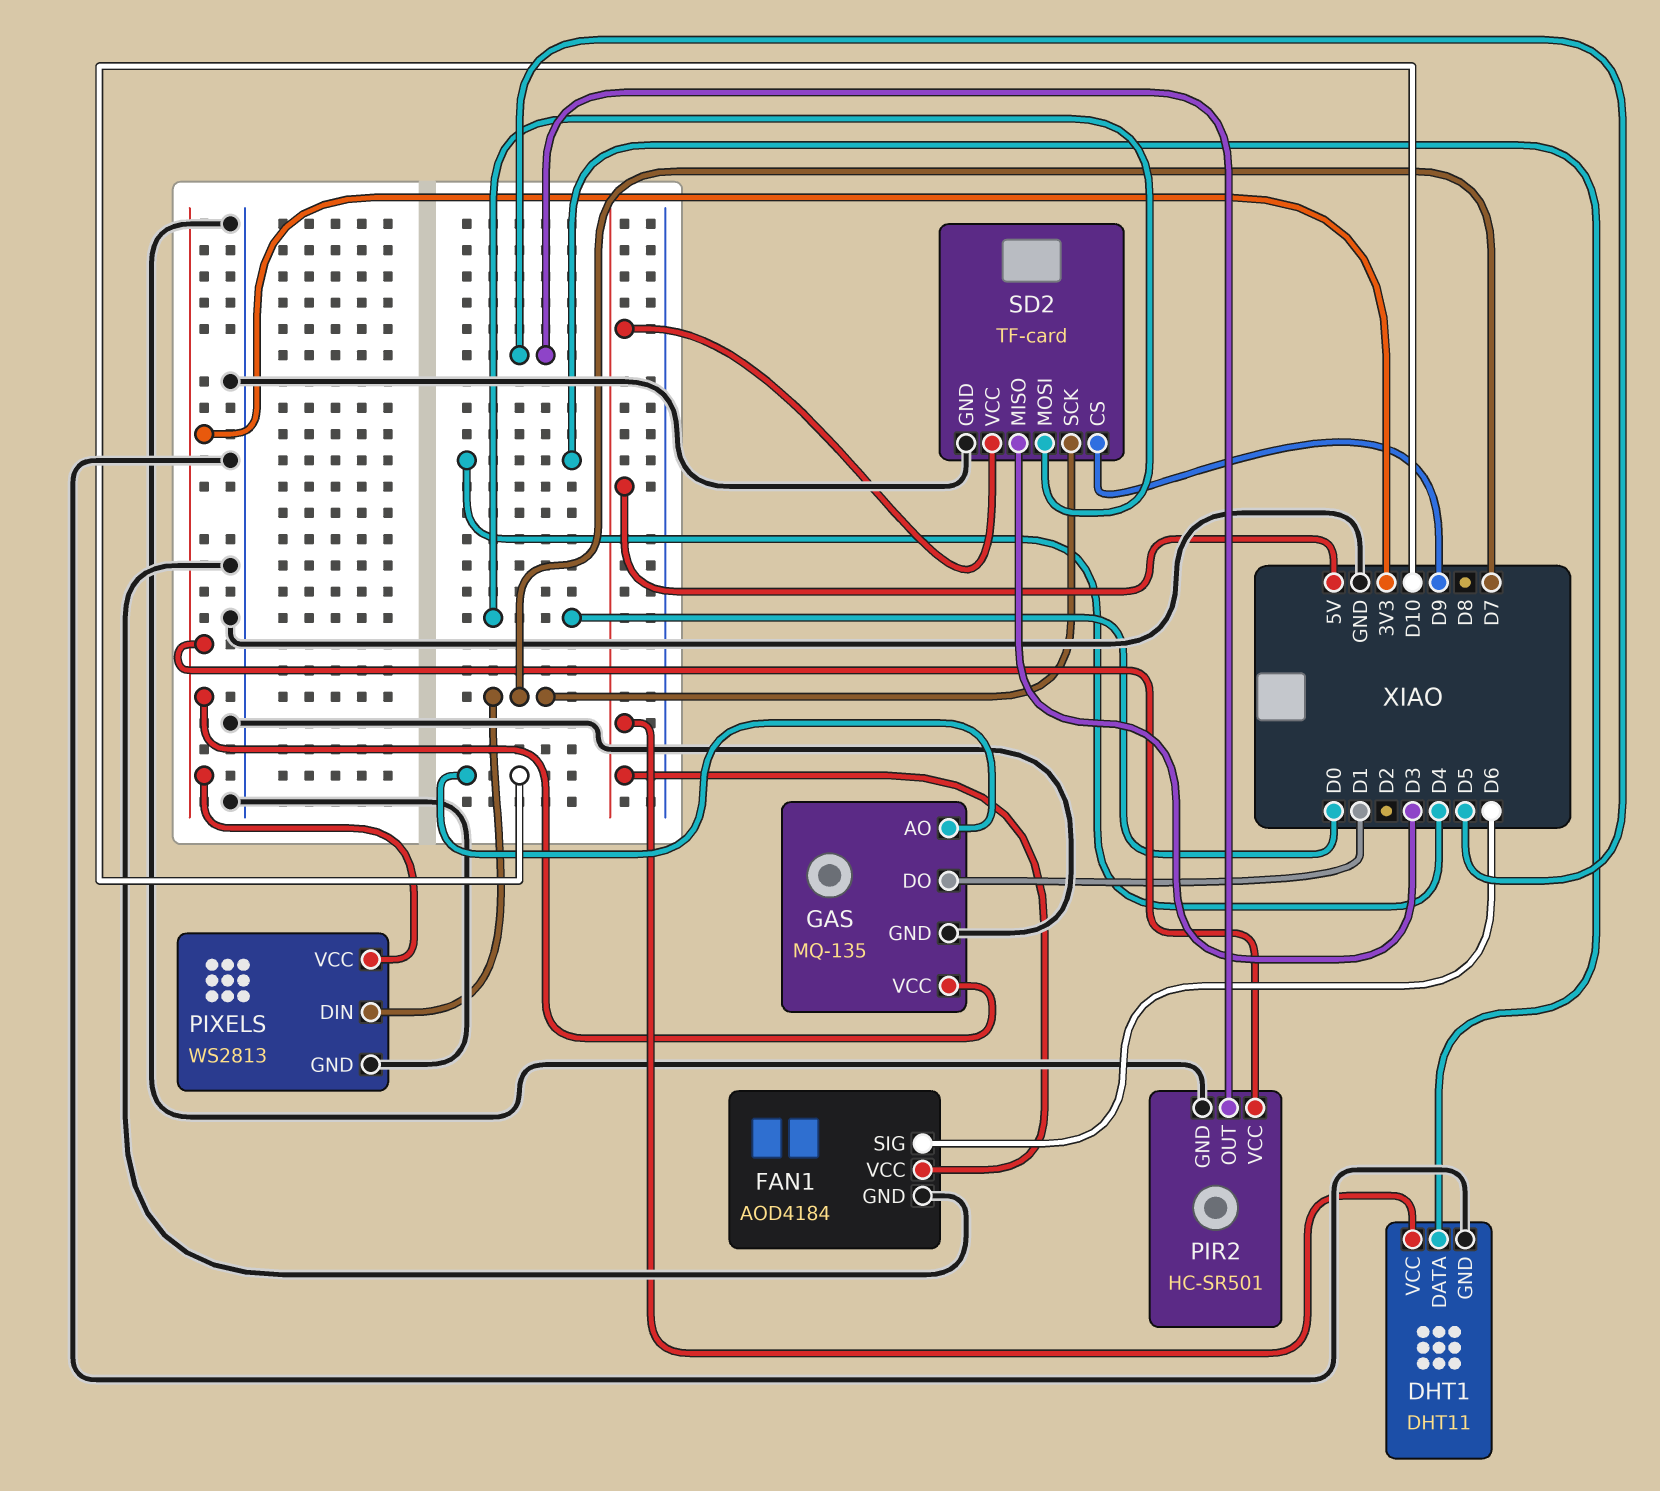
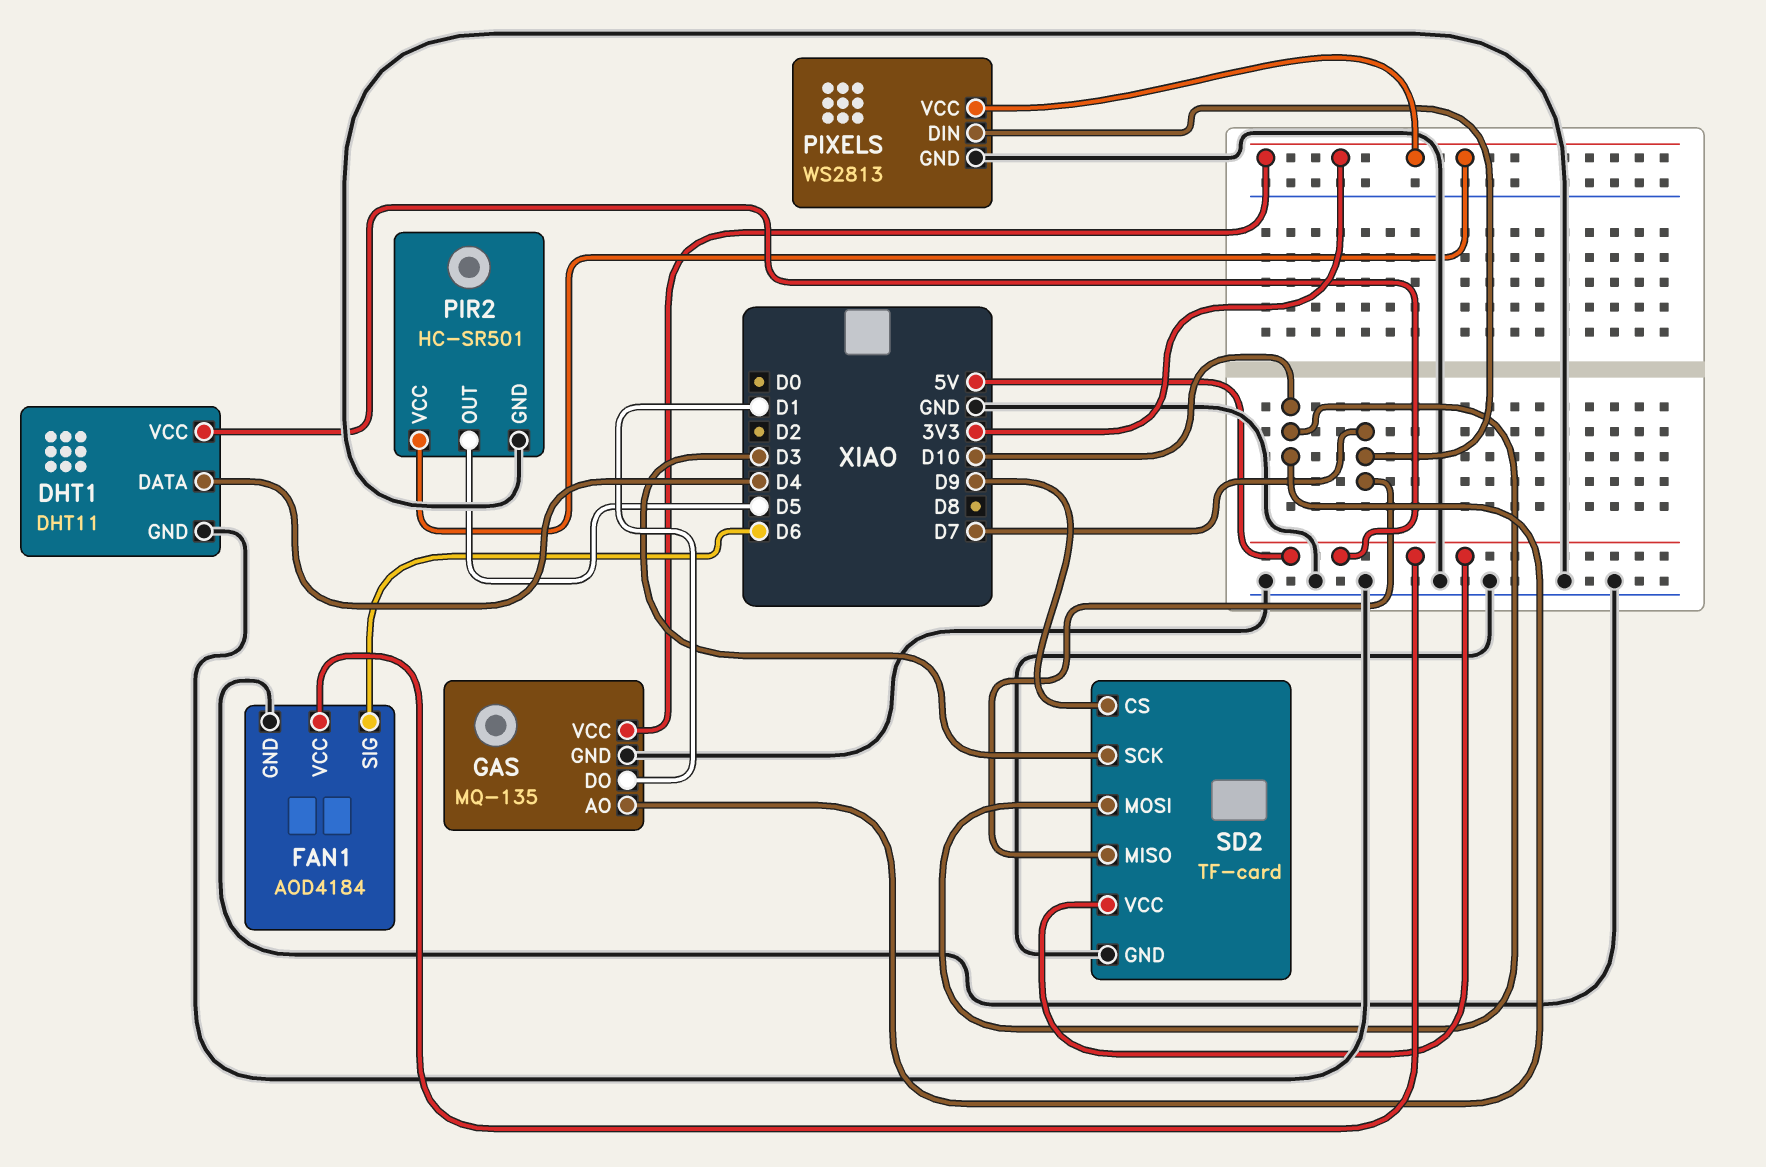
SD2 pin MISO: D3 -> D7
SD2 pin MOSI: D0 -> D10
SD2 pin SCK: D7 -> D3

